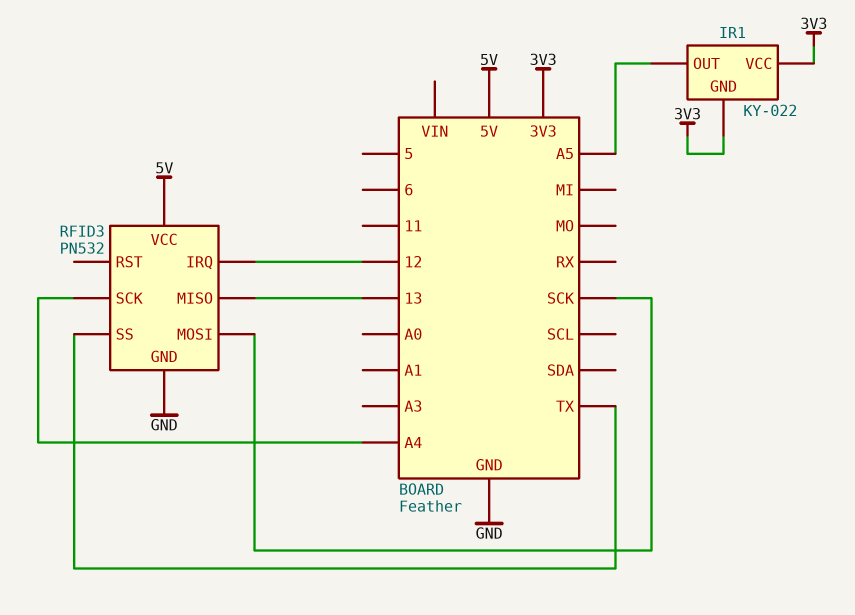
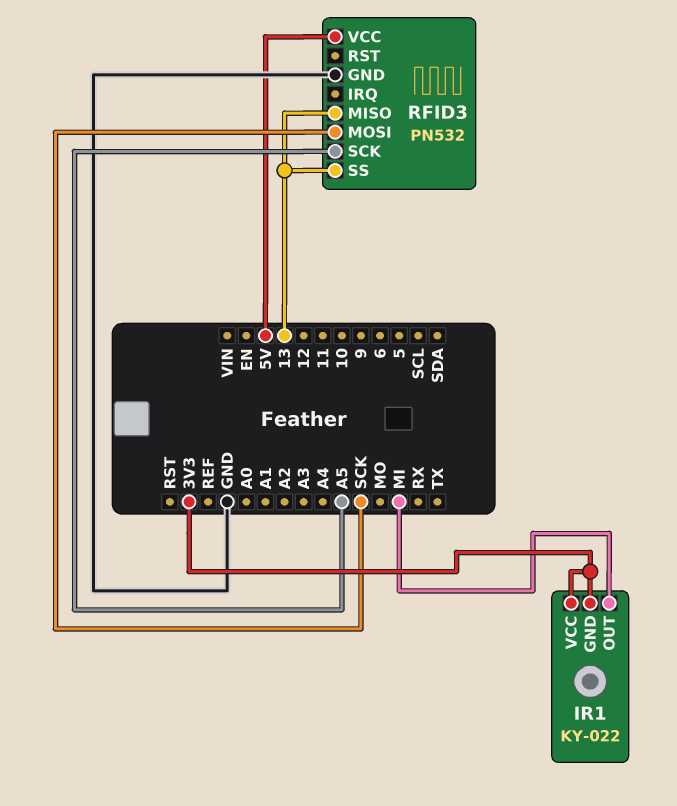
IR1 pin OUT: A5 -> MI
RFID3 pin IRQ: 12 -> none
RFID3 pin SCK: A4 -> A5
RFID3 pin SS: TX -> 13

